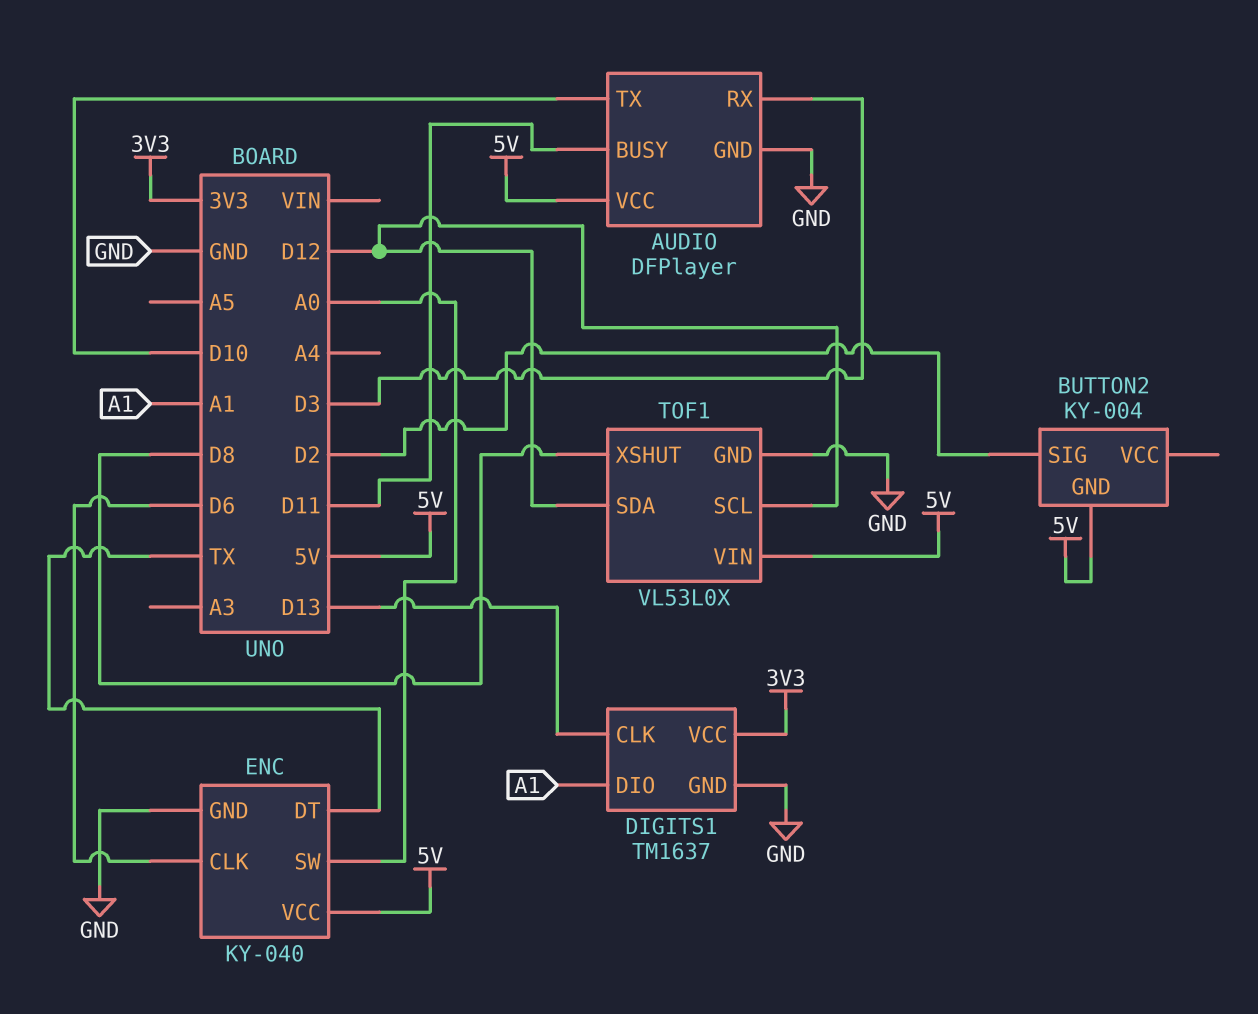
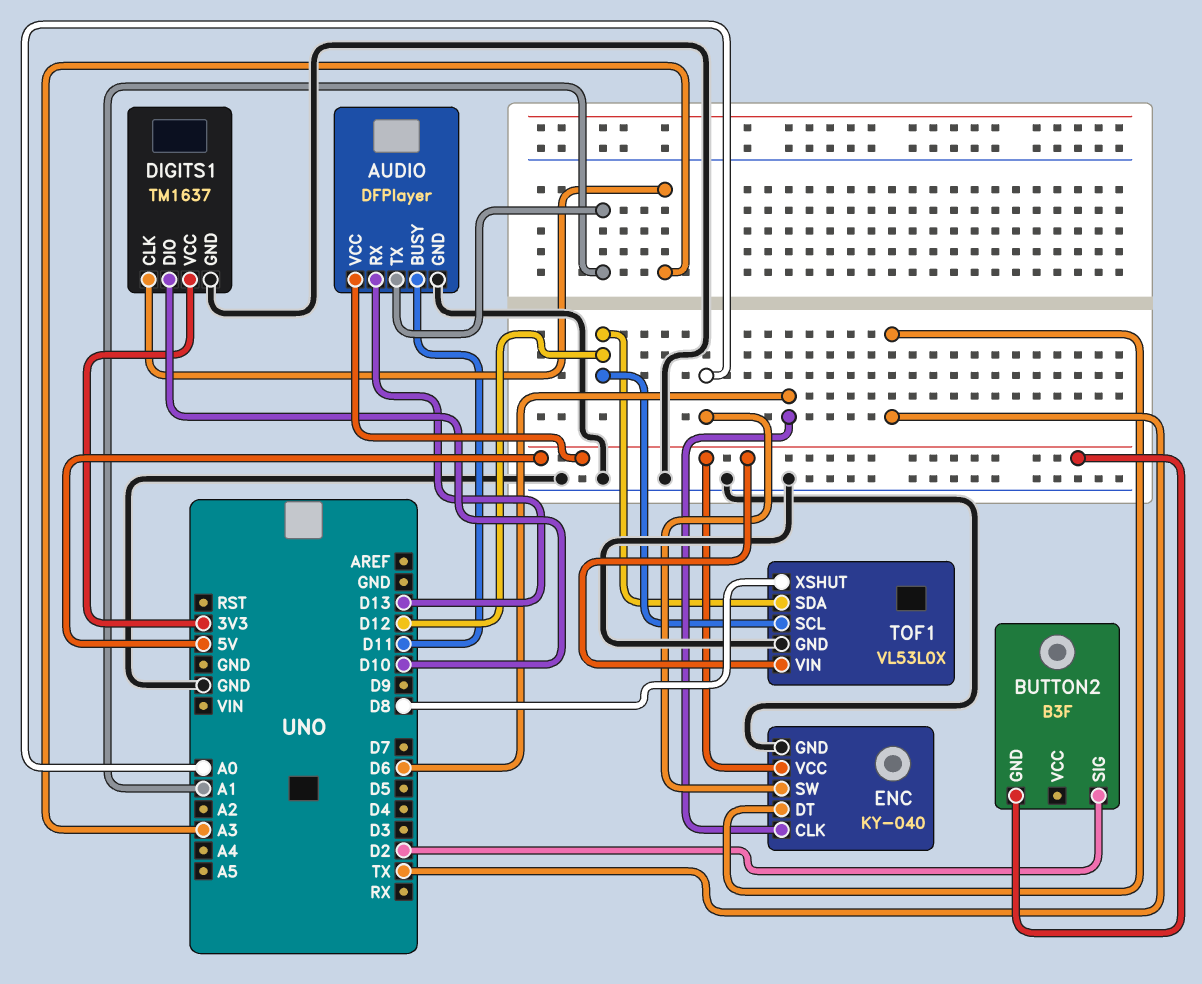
AUDIO pin RX: D3 -> D13
AUDIO pin TX: D10 -> A1
BUTTON2: KY-004 -> B3F
DIGITS1 pin CLK: D13 -> A3
DIGITS1 pin DIO: A1 -> D10

